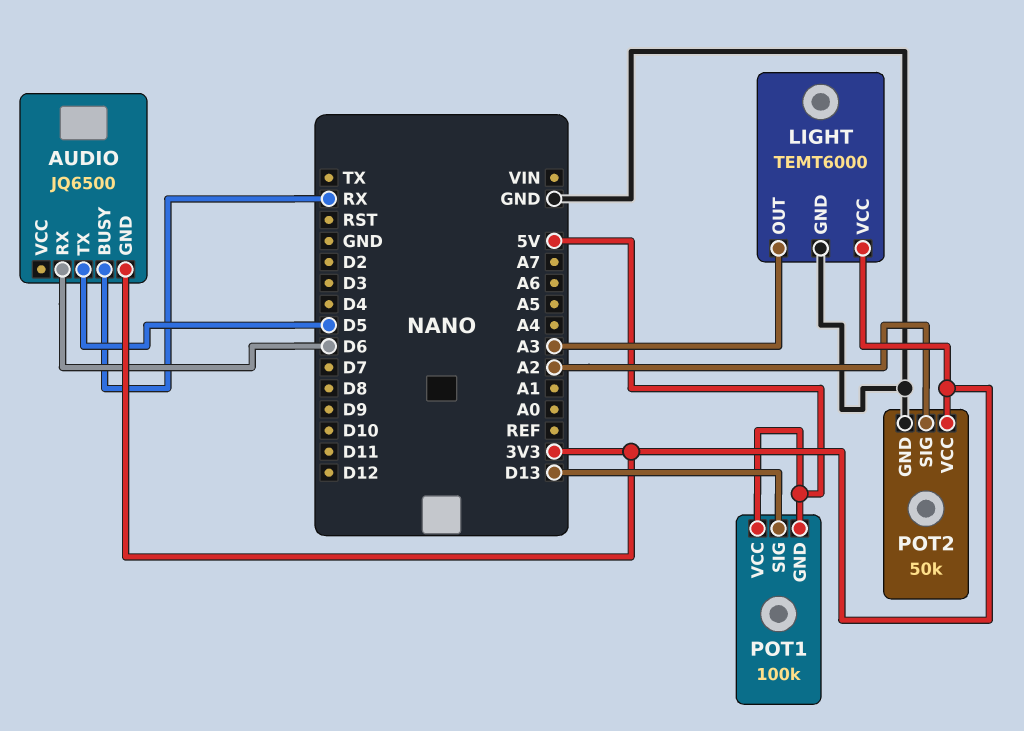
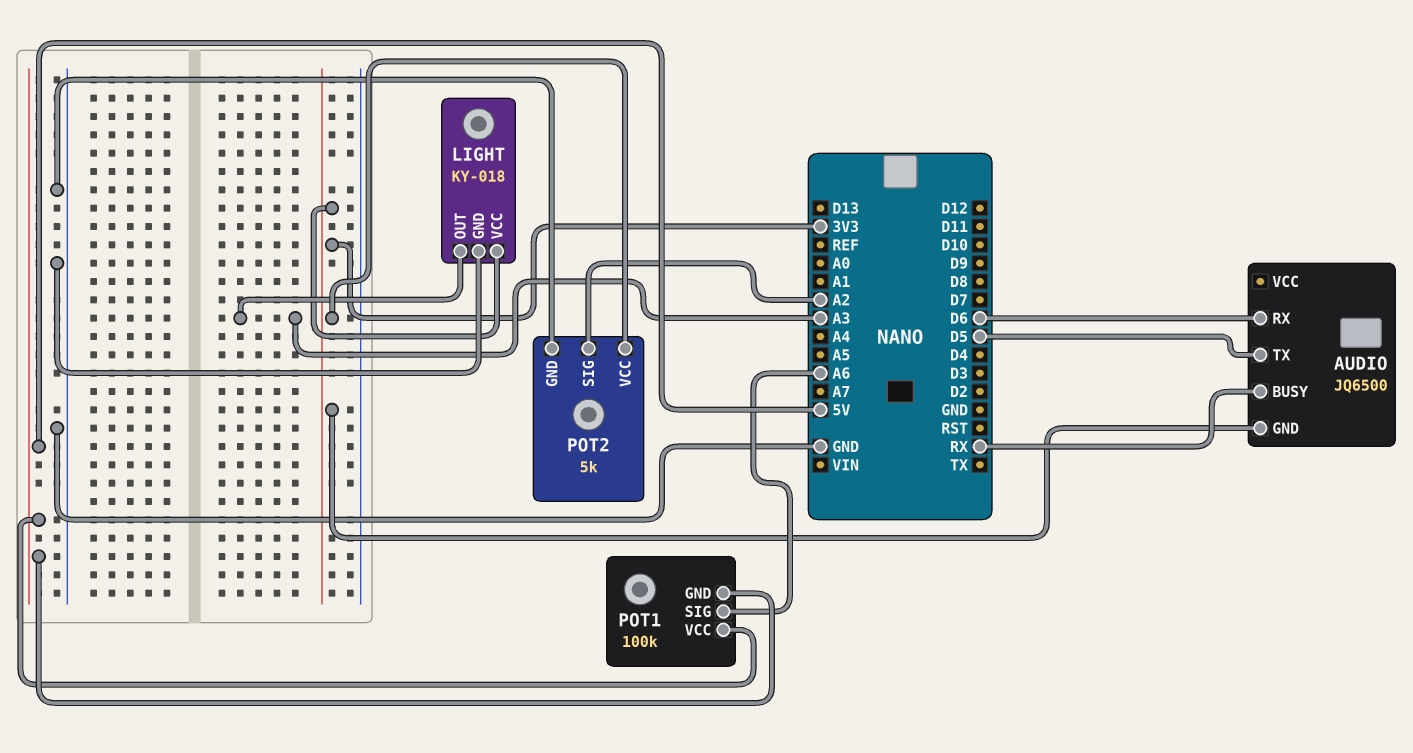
LIGHT: TEMT6000 -> KY-018
POT1 pin SIG: D13 -> A6
POT2: 50k -> 5k

